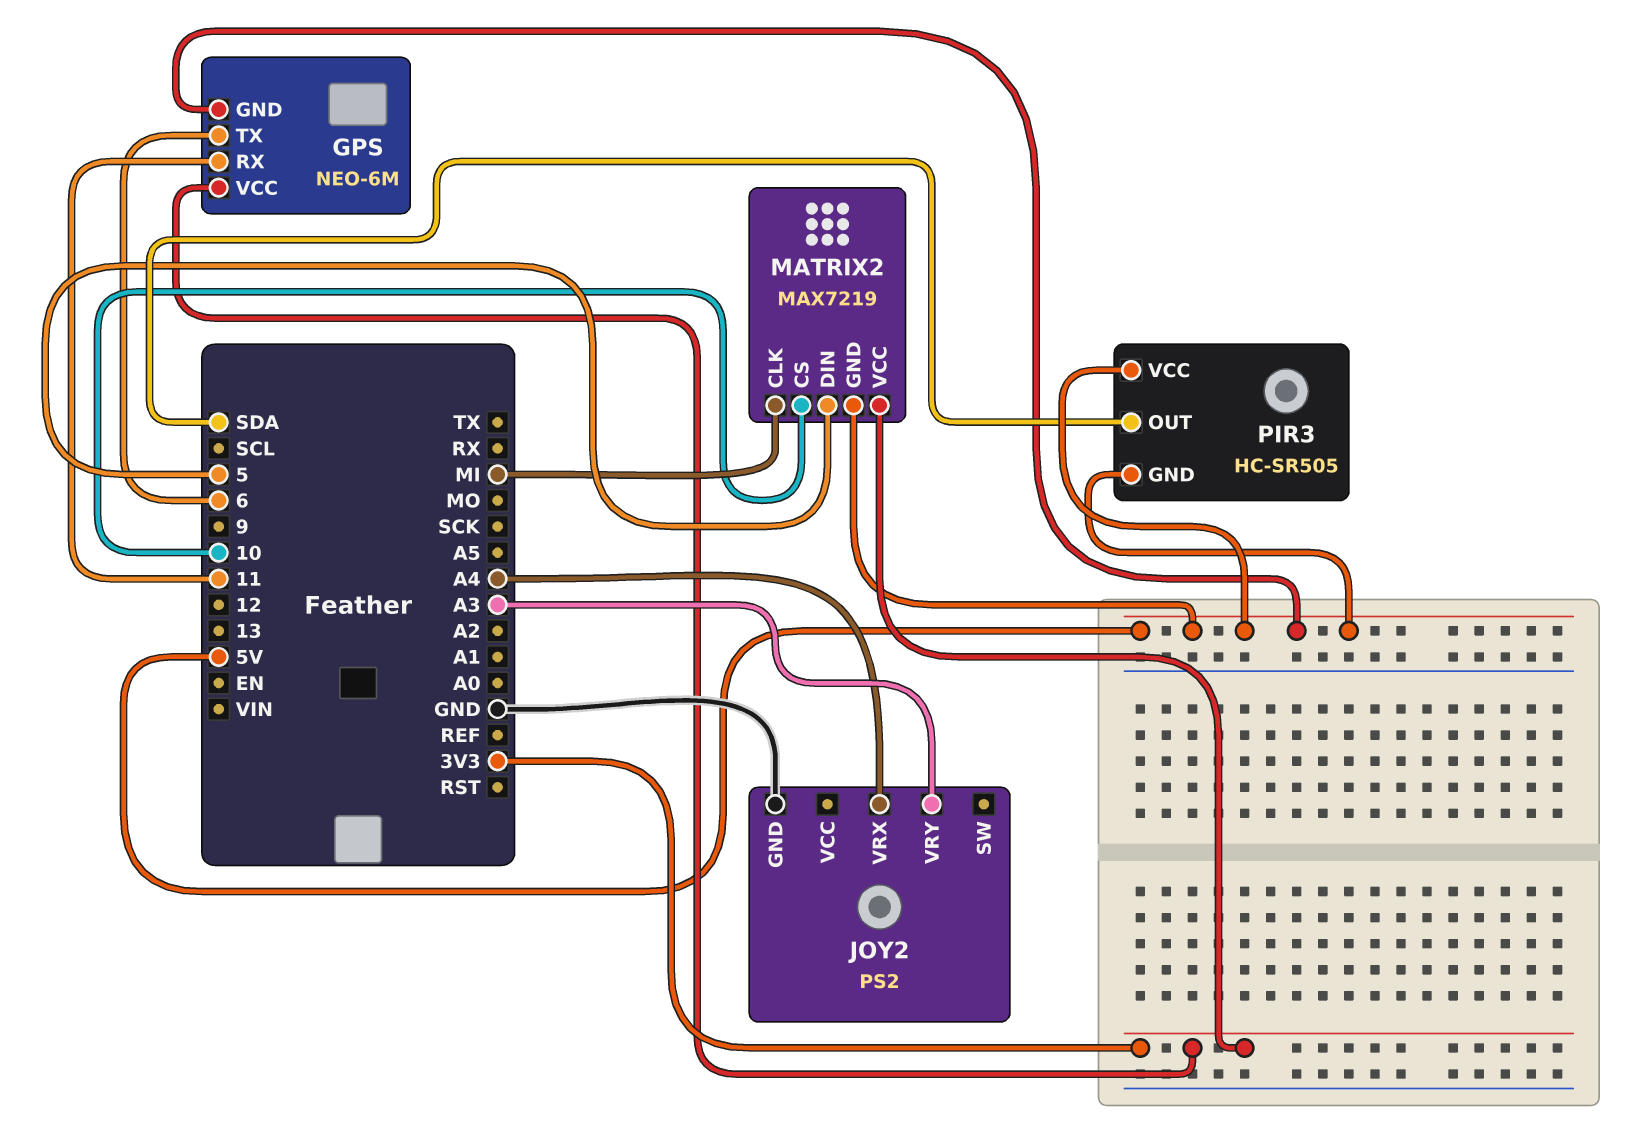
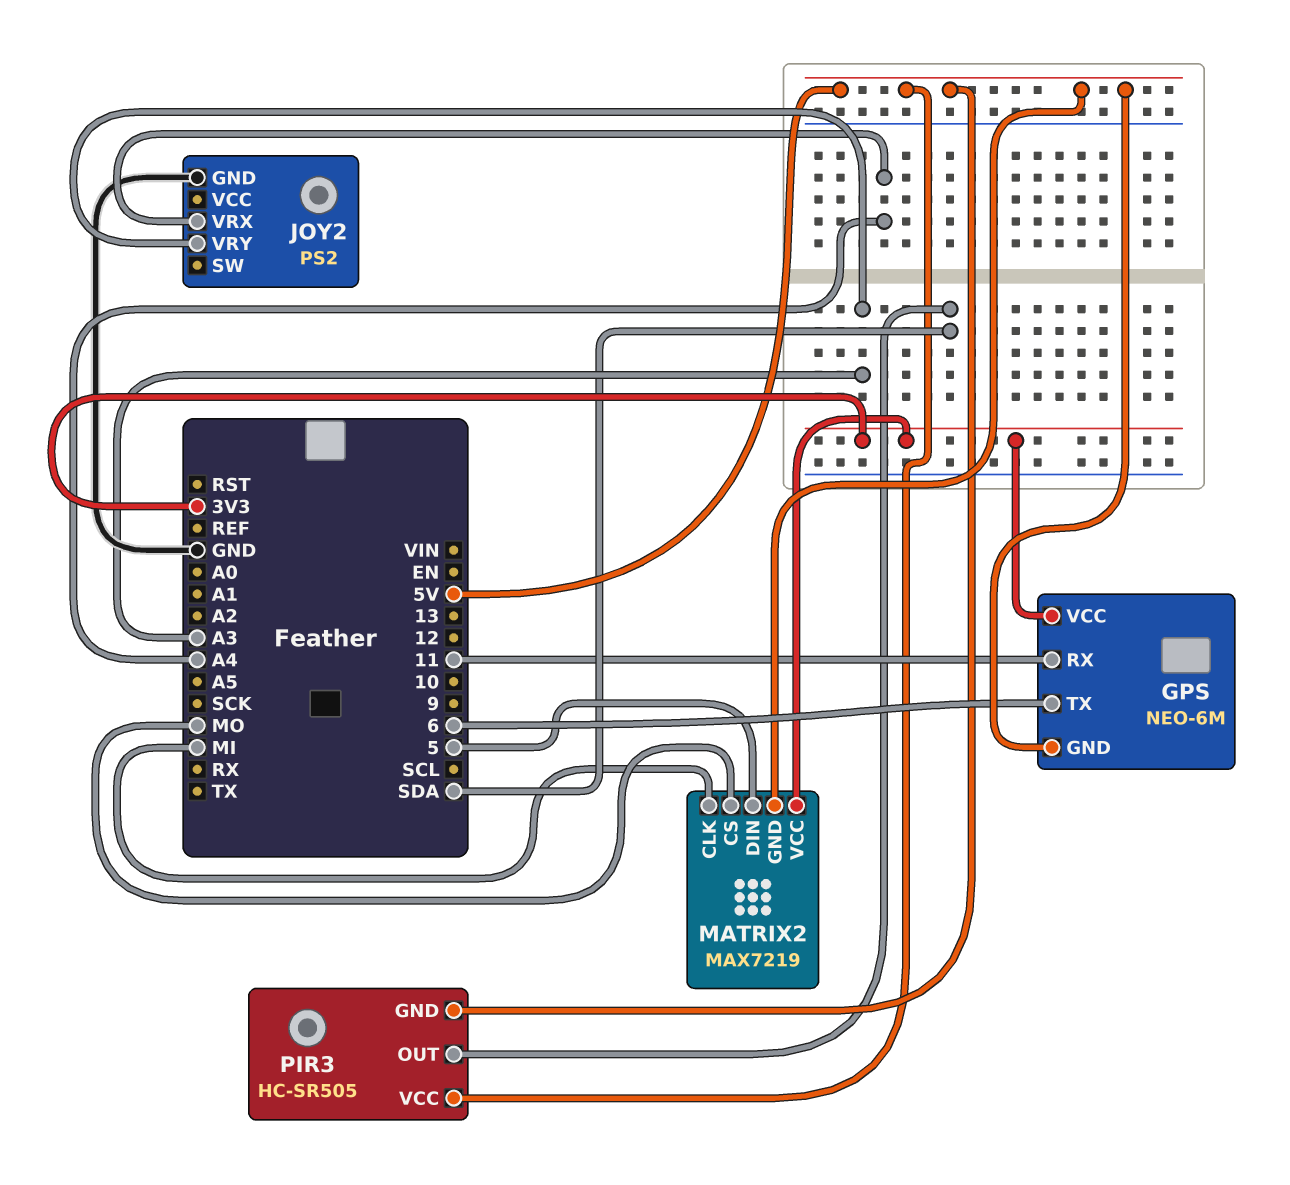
MATRIX2 pin CS: 10 -> MO

